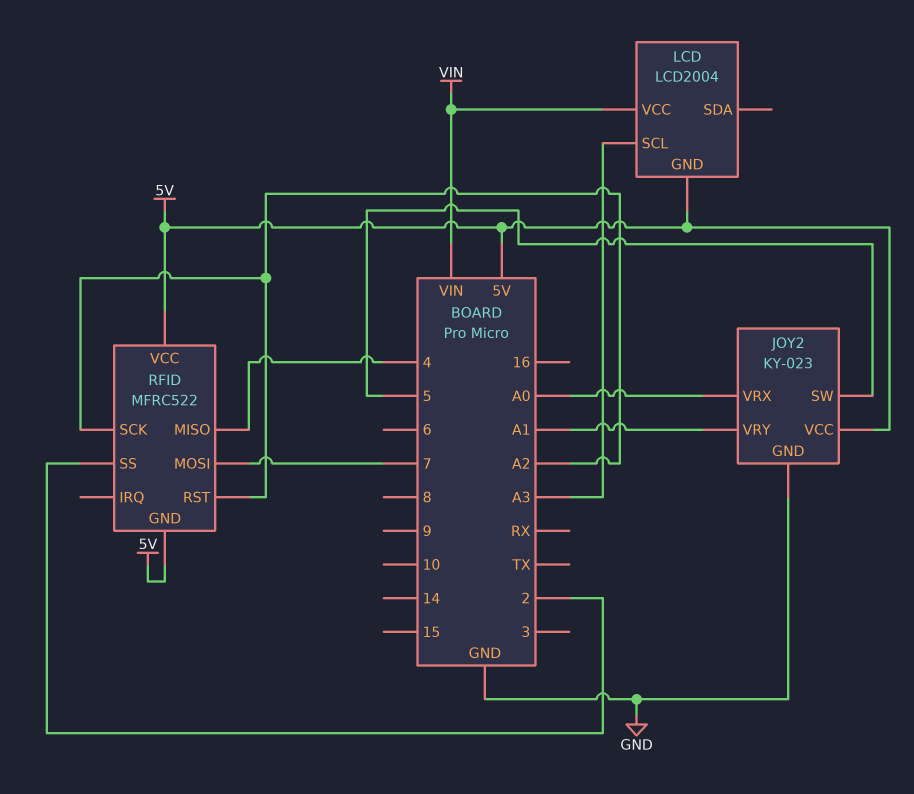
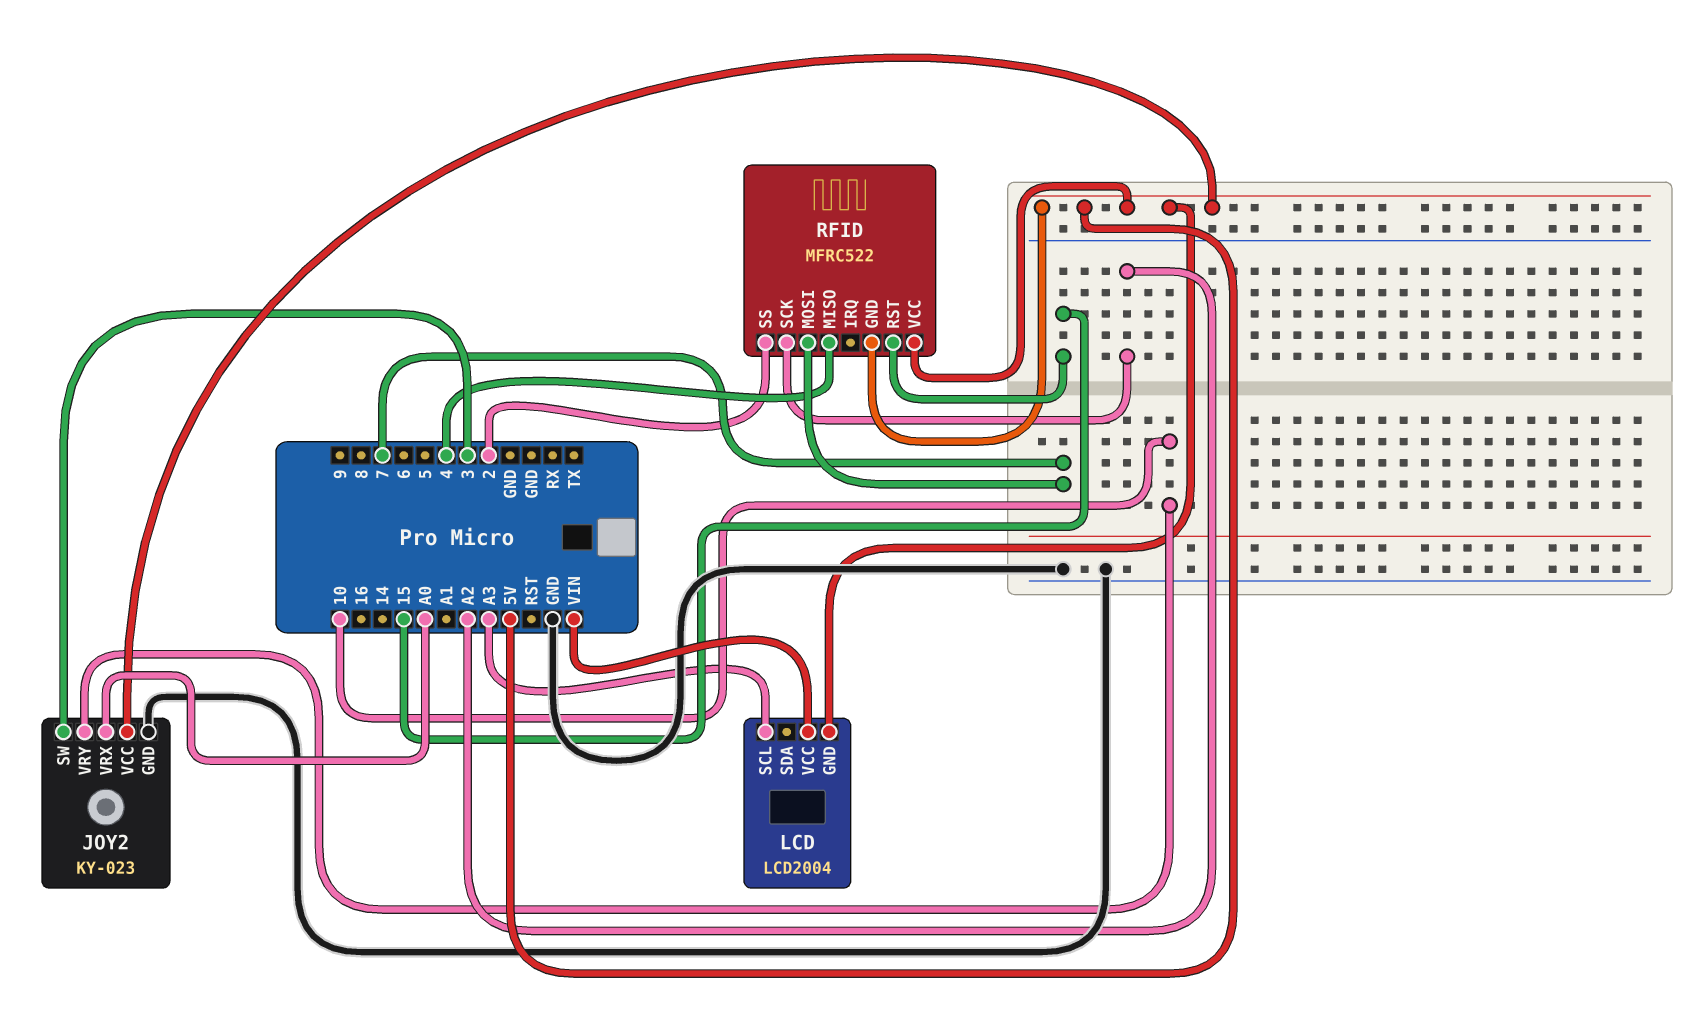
JOY2 pin SW: 5 -> 3
JOY2 pin VRY: A1 -> 10
RFID pin RST: A2 -> 15

